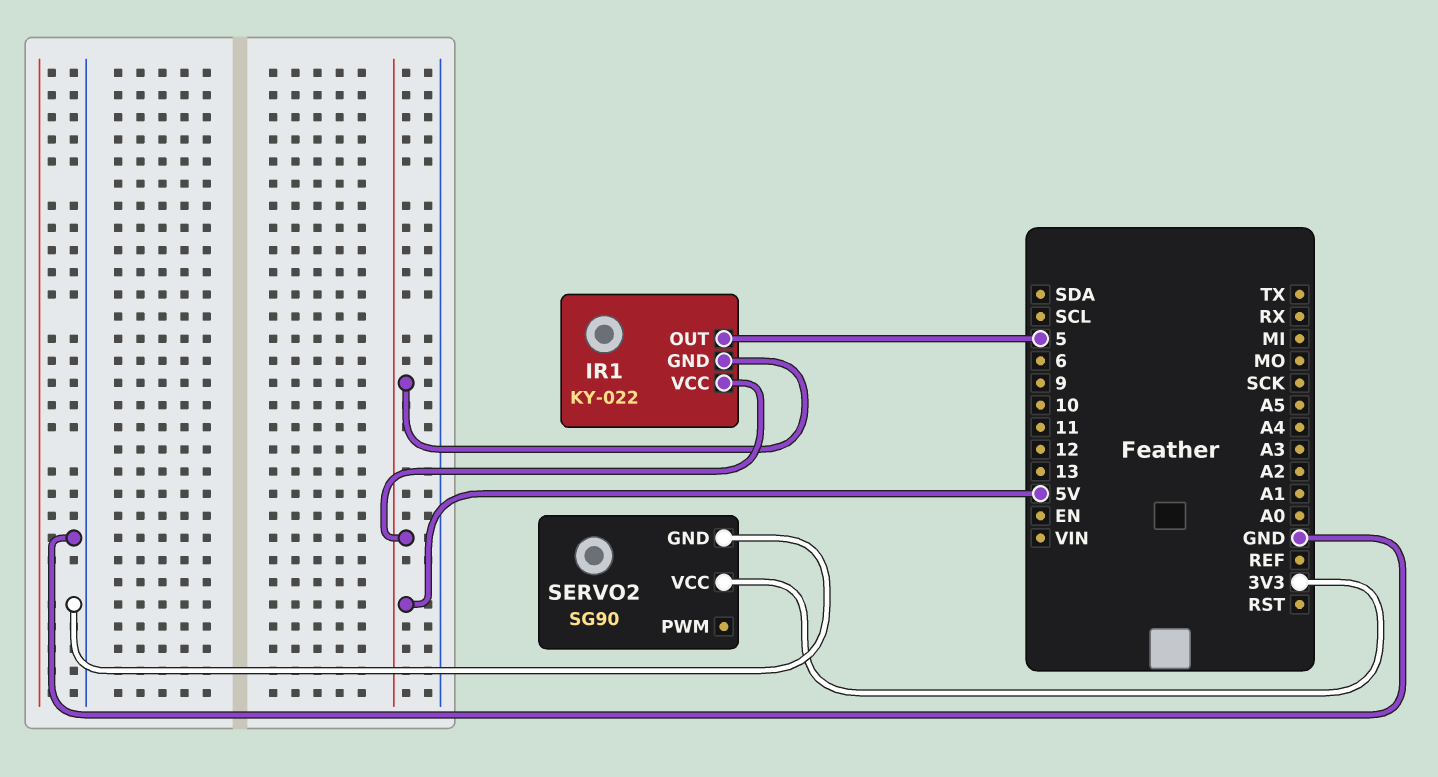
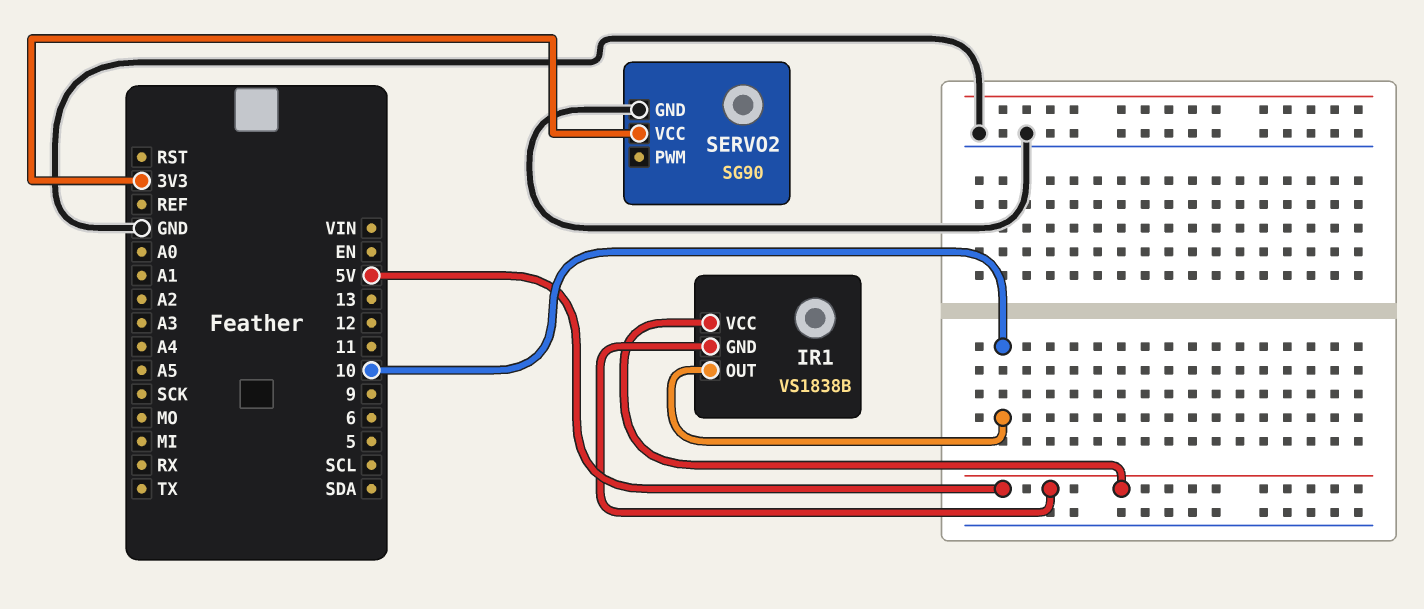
IR1: KY-022 -> VS1838B
IR1 pin OUT: 5 -> 10

